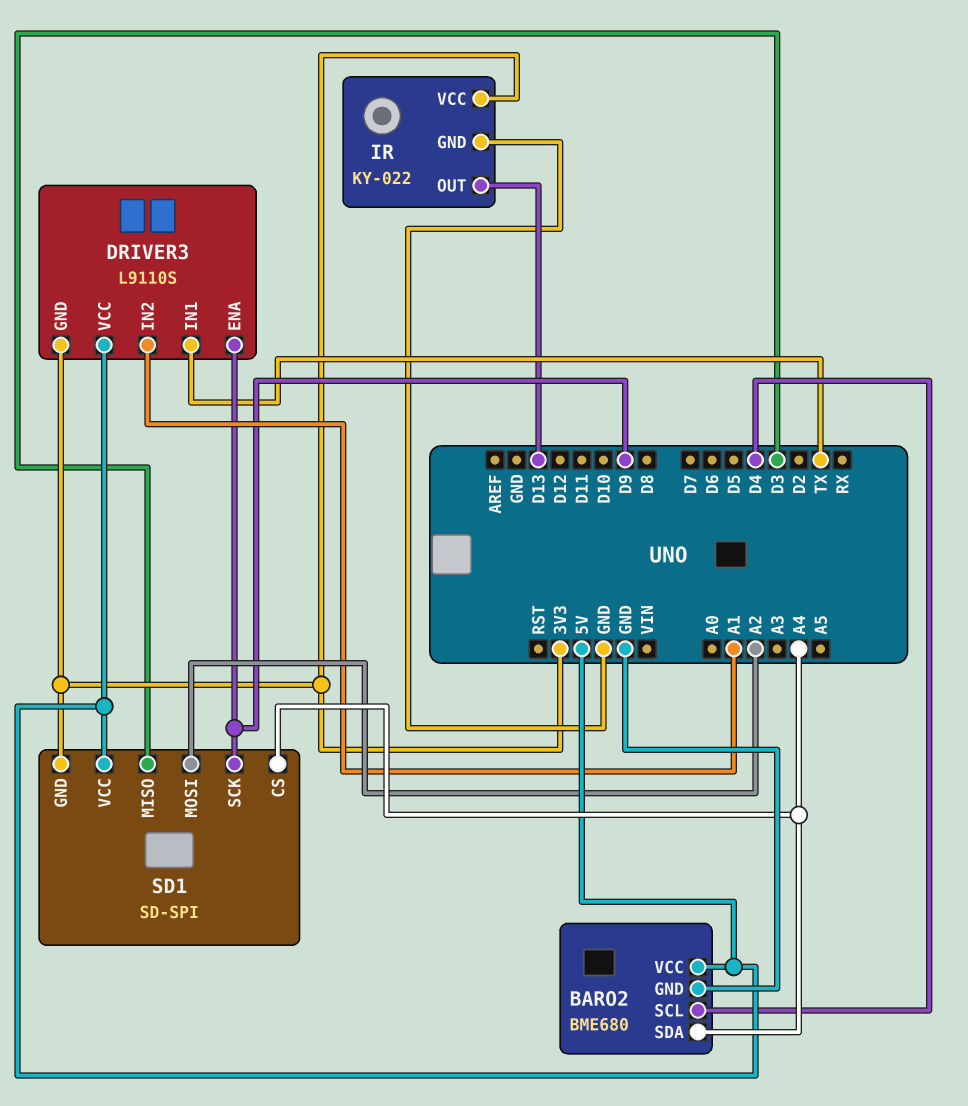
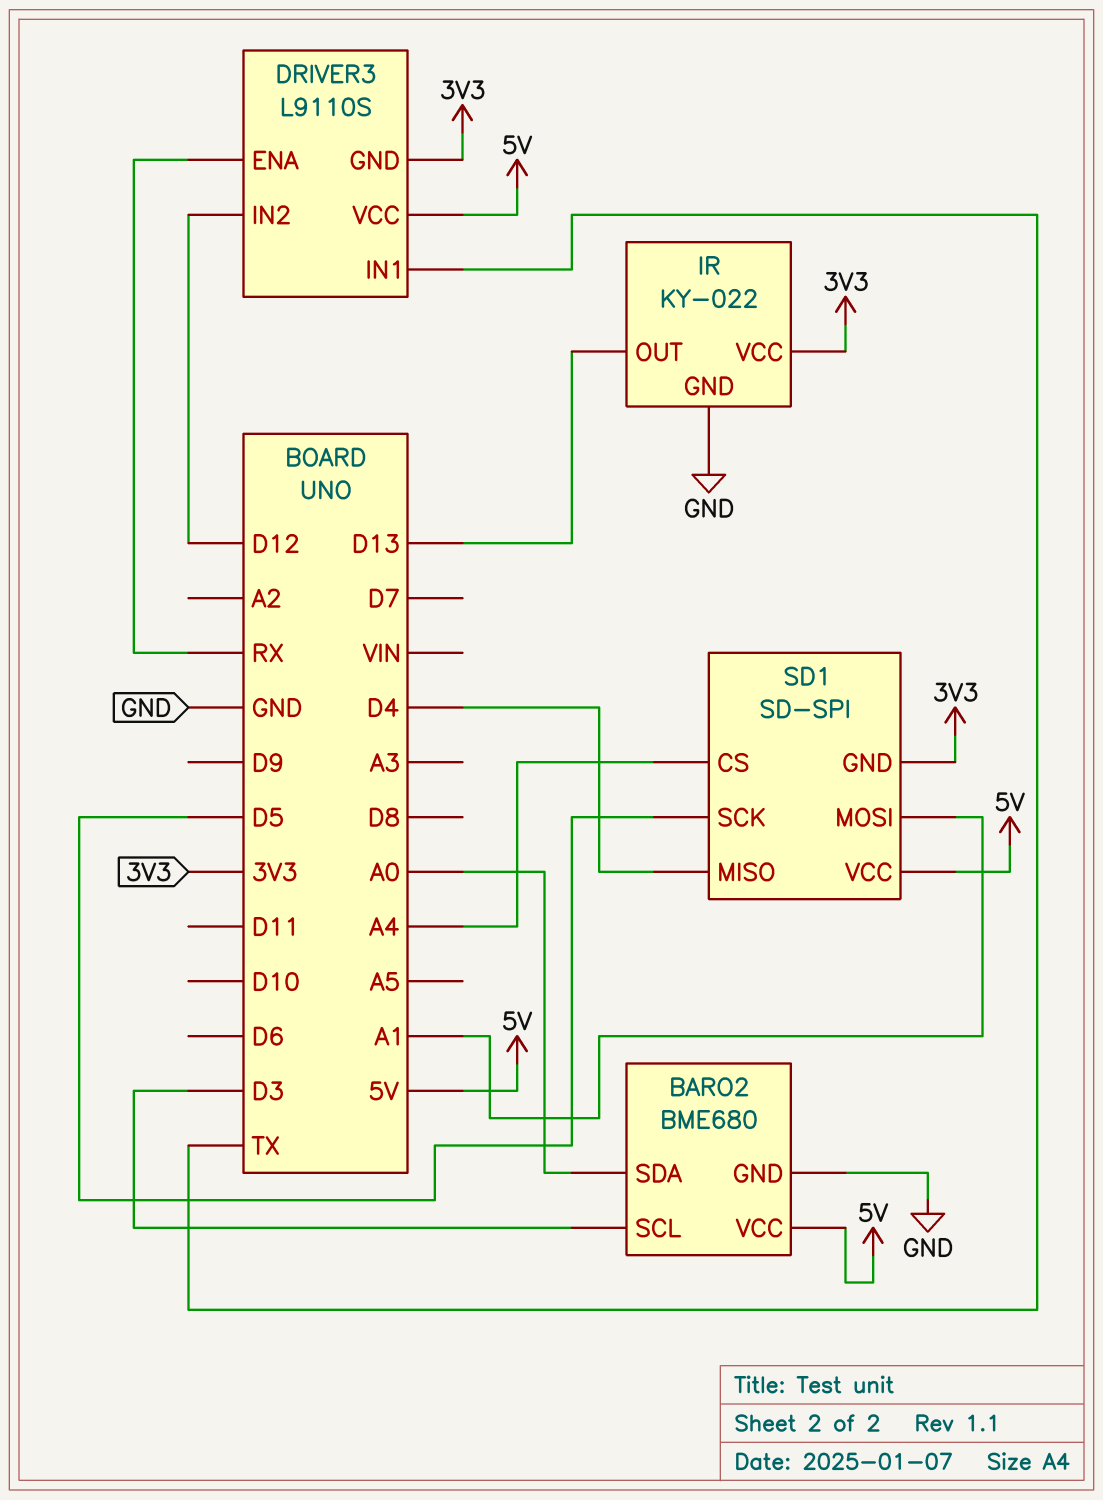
BARO2 pin SCL: D4 -> D3
BARO2 pin SDA: A4 -> A0
DRIVER3 pin ENA: D9 -> RX
DRIVER3 pin IN2: A1 -> D12
SD1 pin MISO: D3 -> D4
SD1 pin MOSI: A2 -> A1
SD1 pin SCK: D9 -> D5

